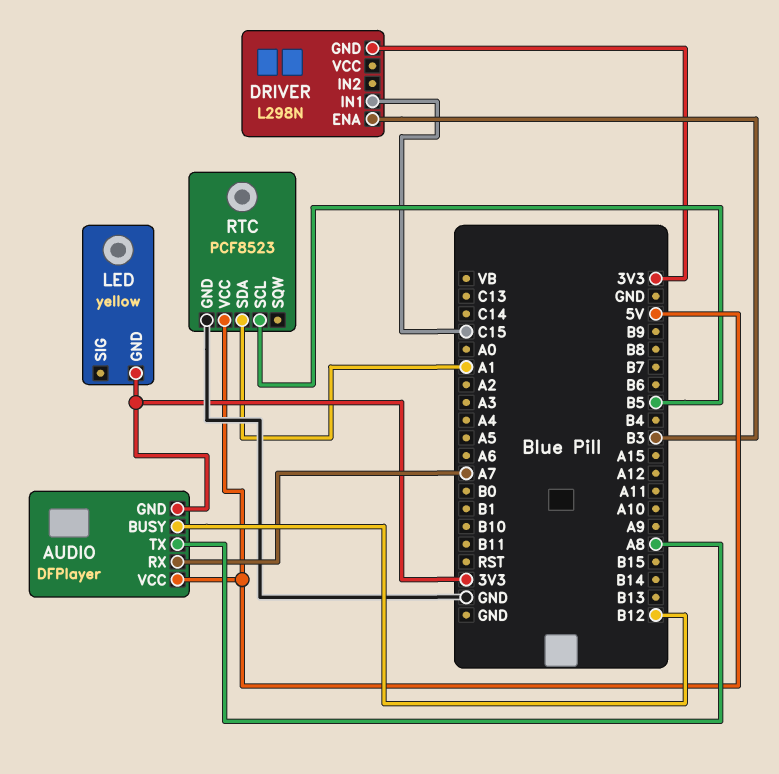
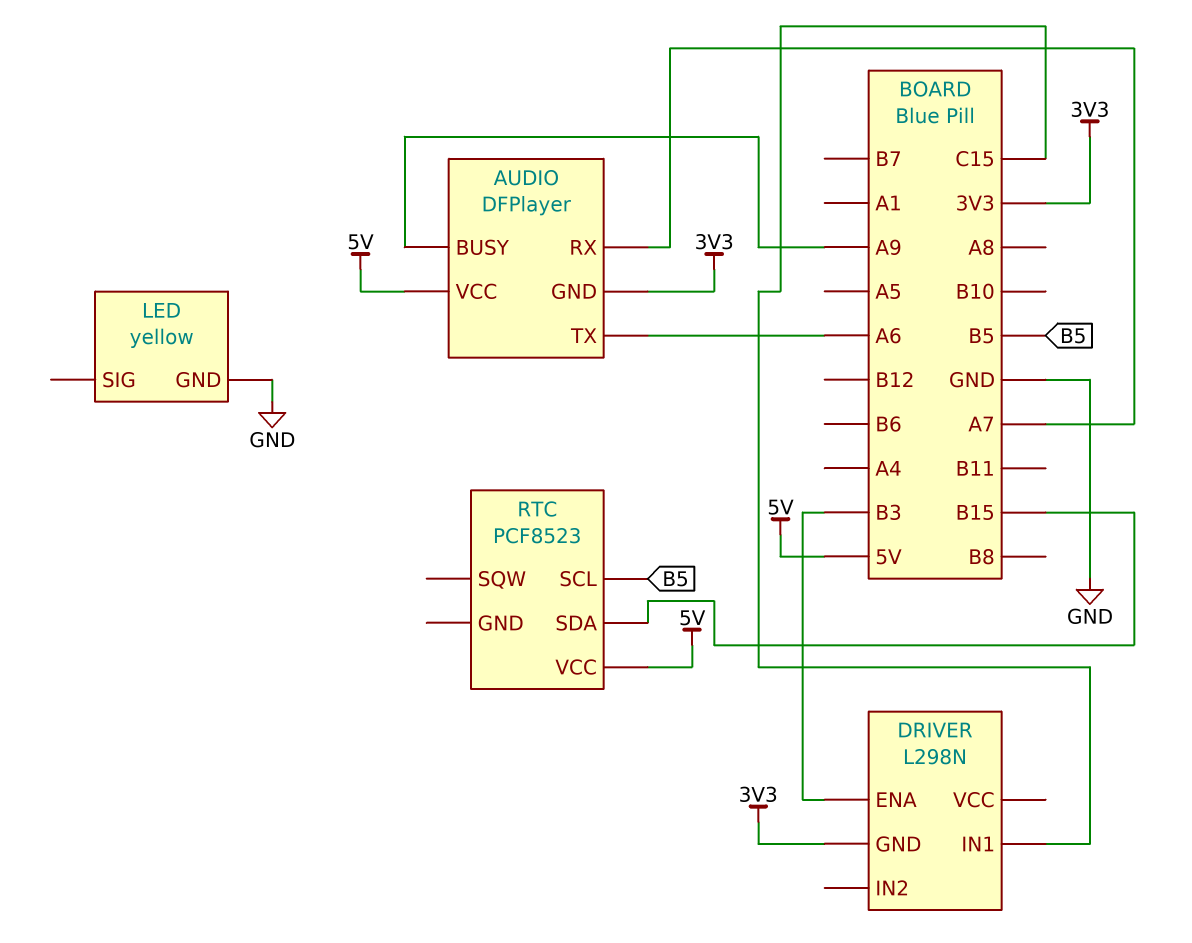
AUDIO pin BUSY: B12 -> A9
AUDIO pin TX: A8 -> A6
LED pin GND: 3V3 -> GND
RTC pin GND: GND -> none
RTC pin SDA: A1 -> B15

